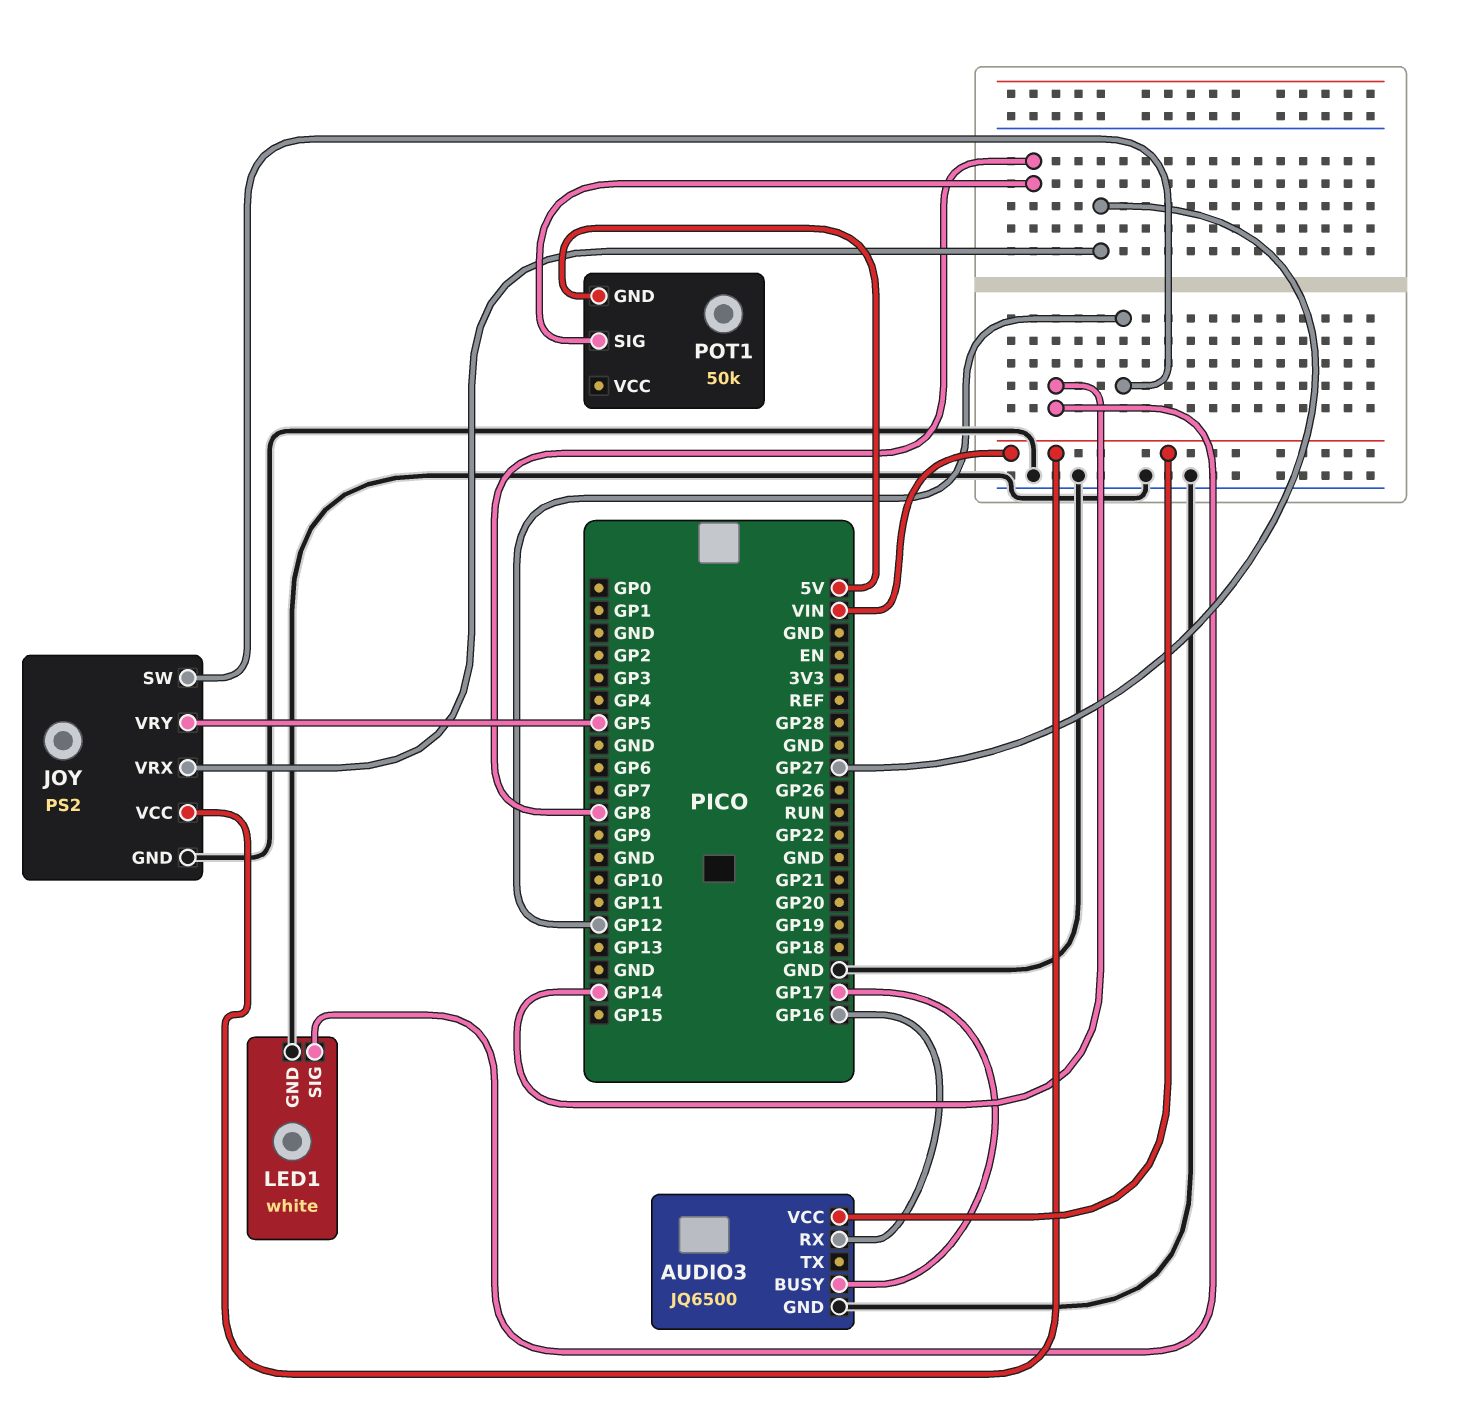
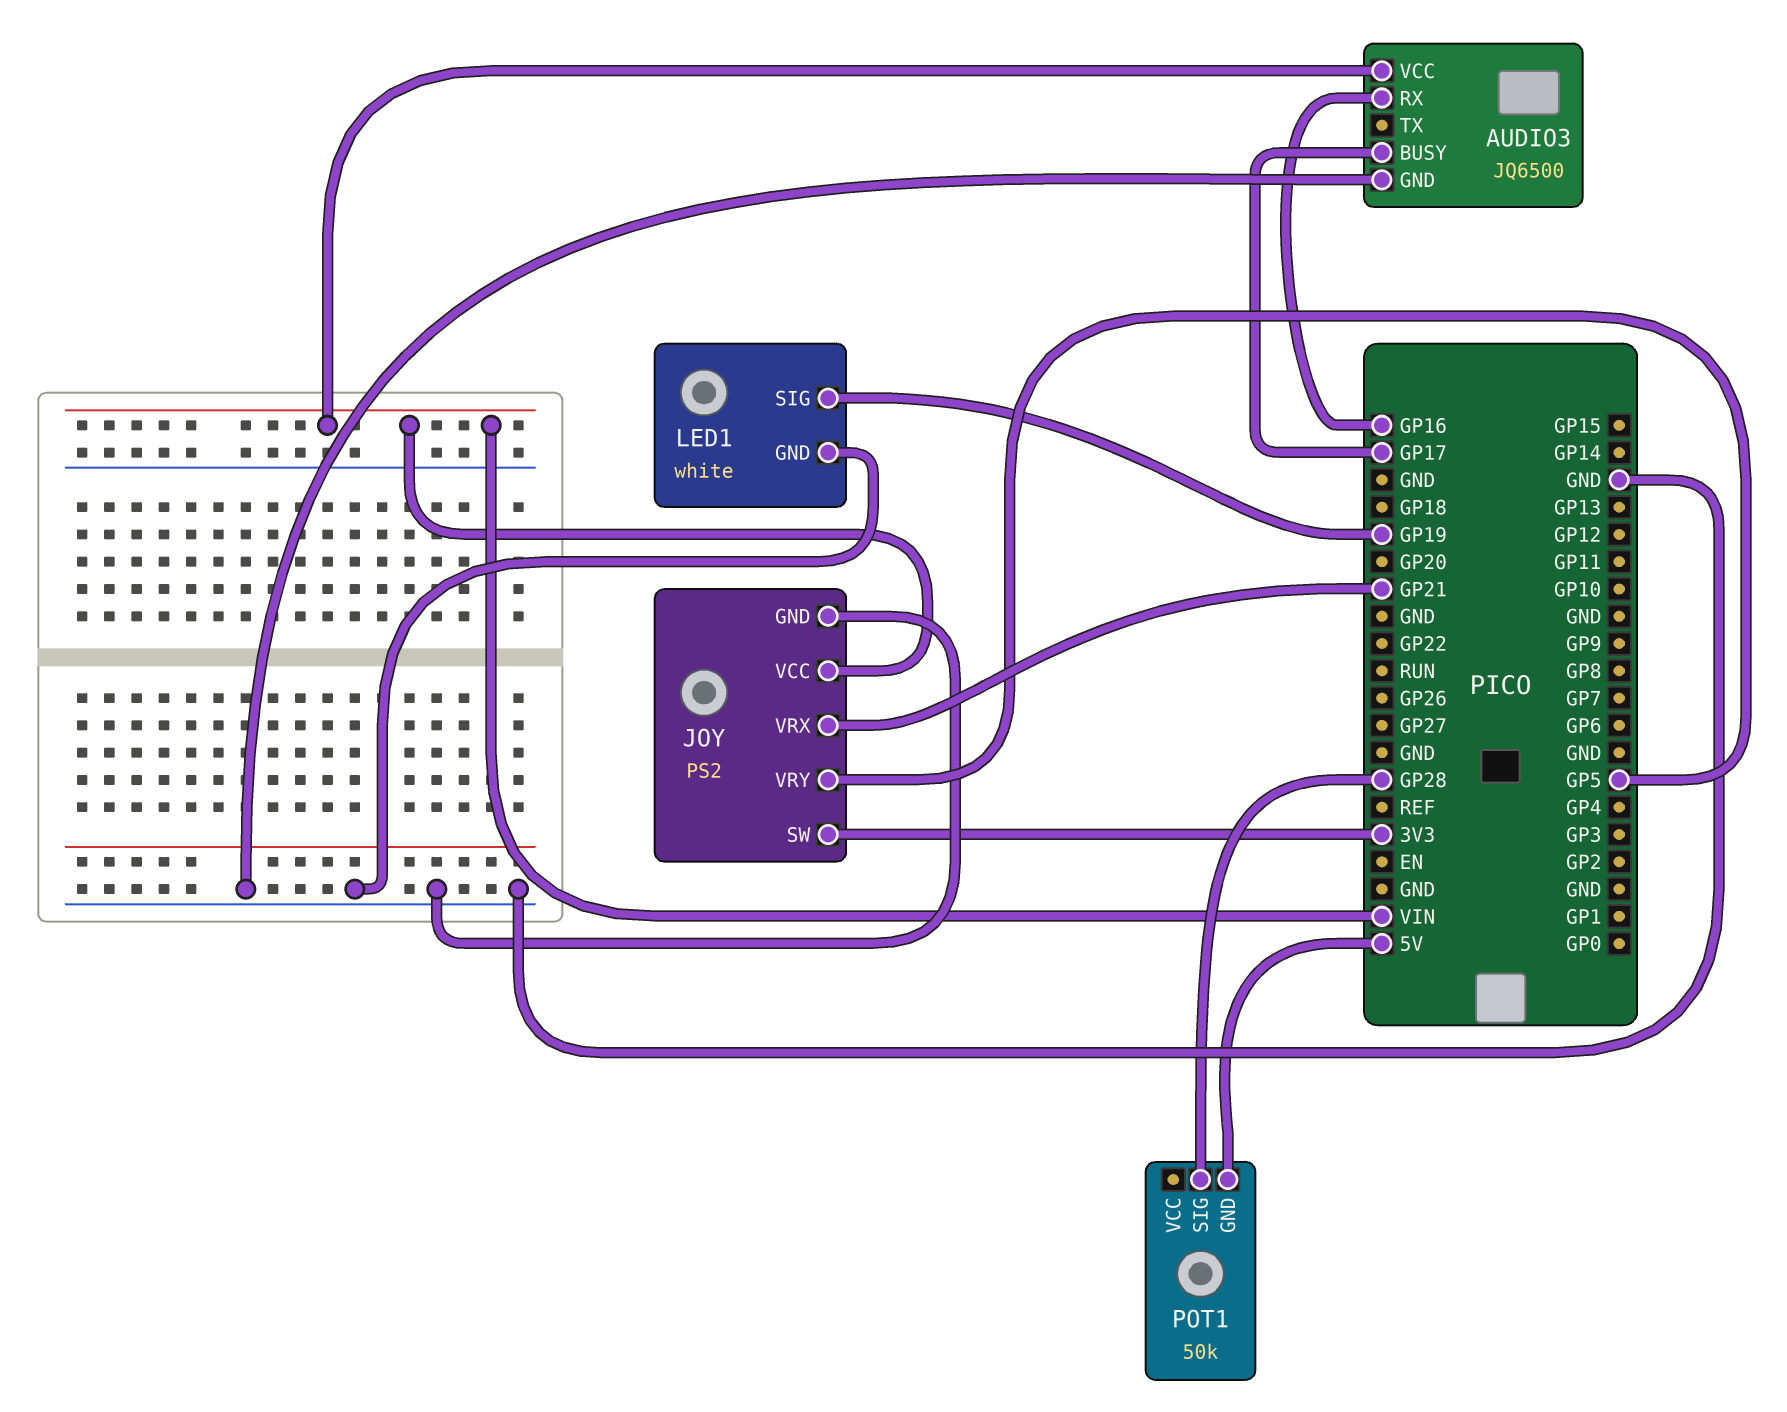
JOY pin SW: GP12 -> 3V3
JOY pin VRX: GP27 -> GP21
LED1 pin SIG: GP14 -> GP19
POT1 pin SIG: GP8 -> GP28

